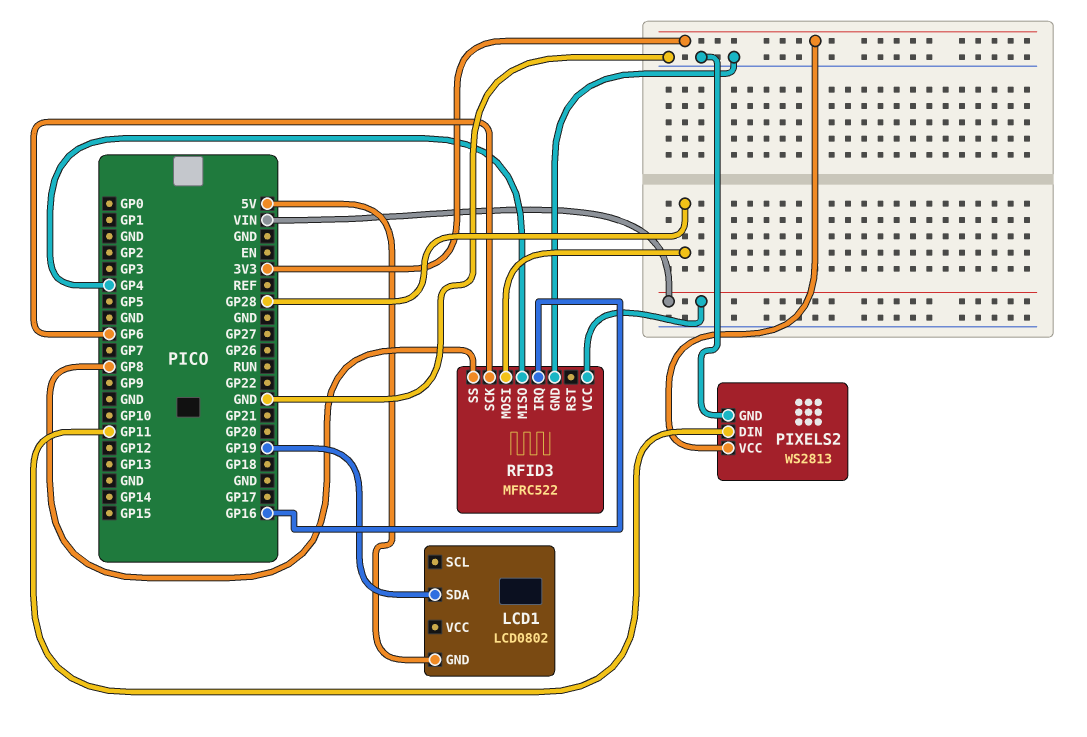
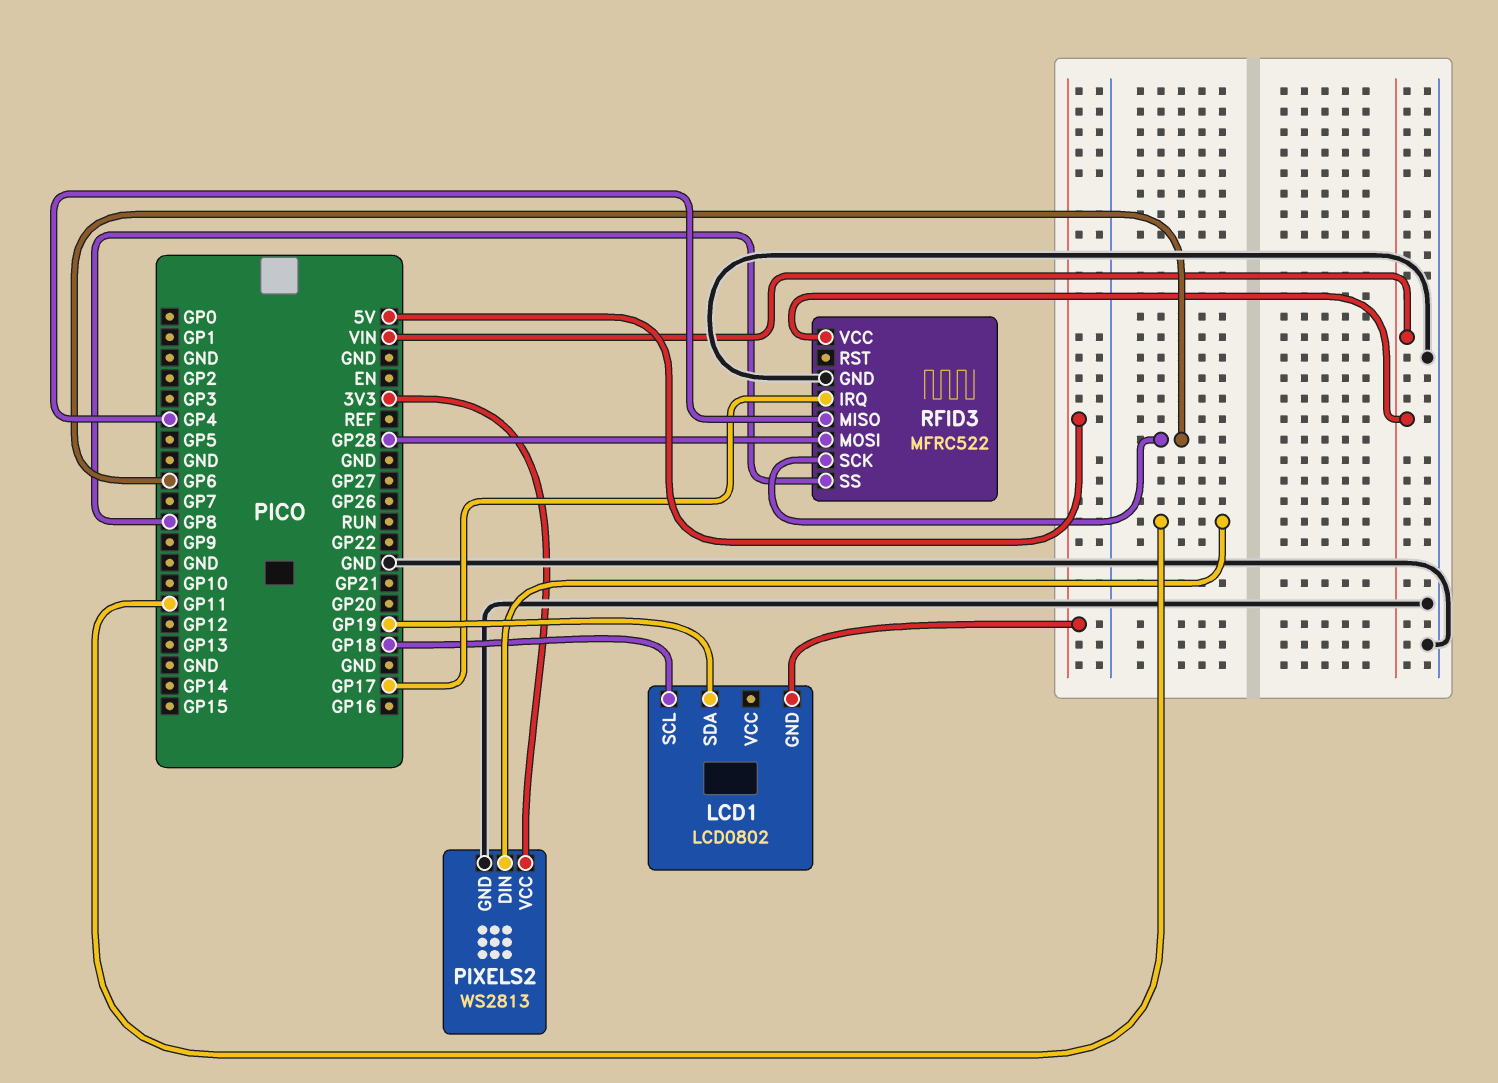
LCD1 pin SCL: none -> GP18
RFID3 pin IRQ: GP16 -> GP17

